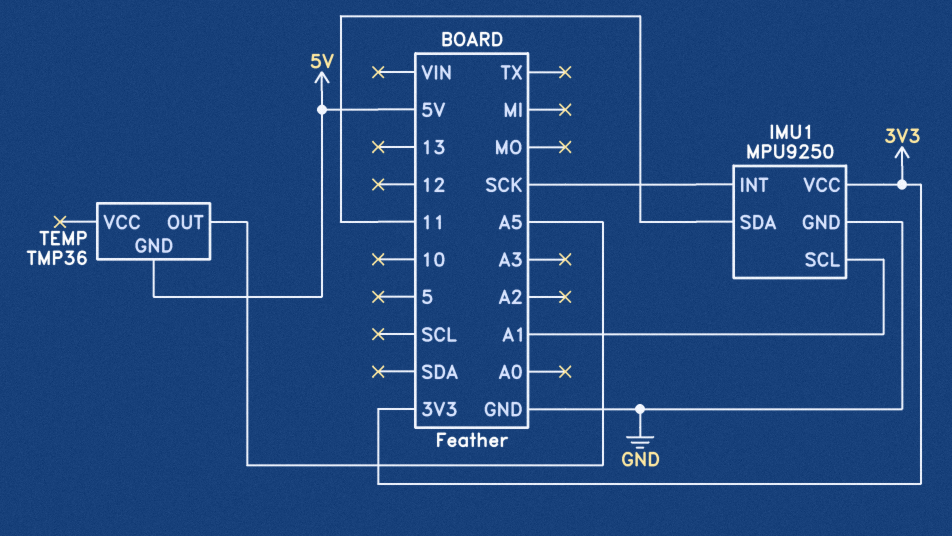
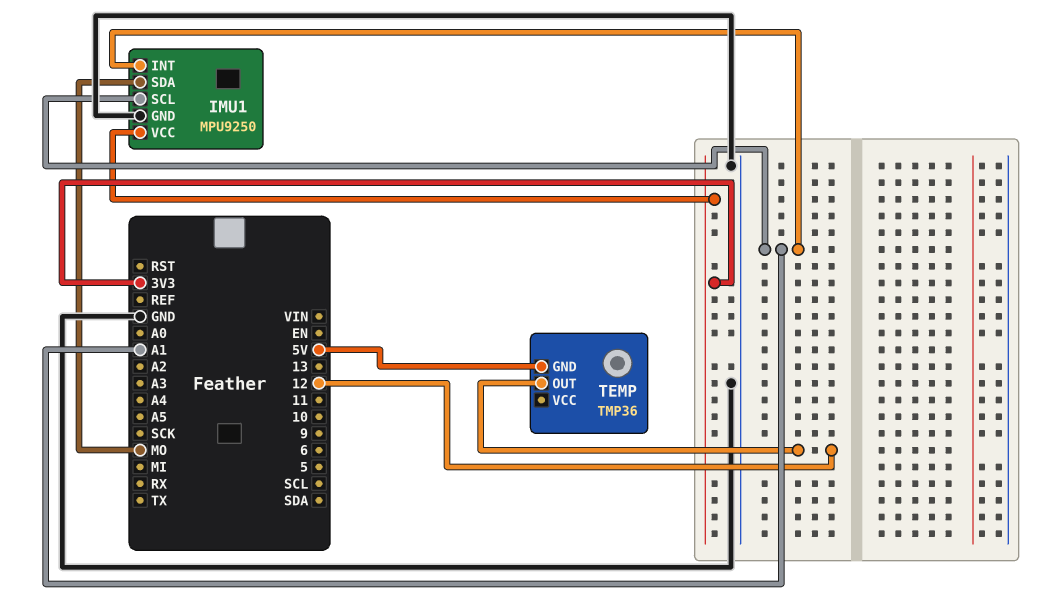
IMU1 pin INT: SCK -> A1
IMU1 pin SDA: 11 -> MO
TEMP pin OUT: A5 -> 12

